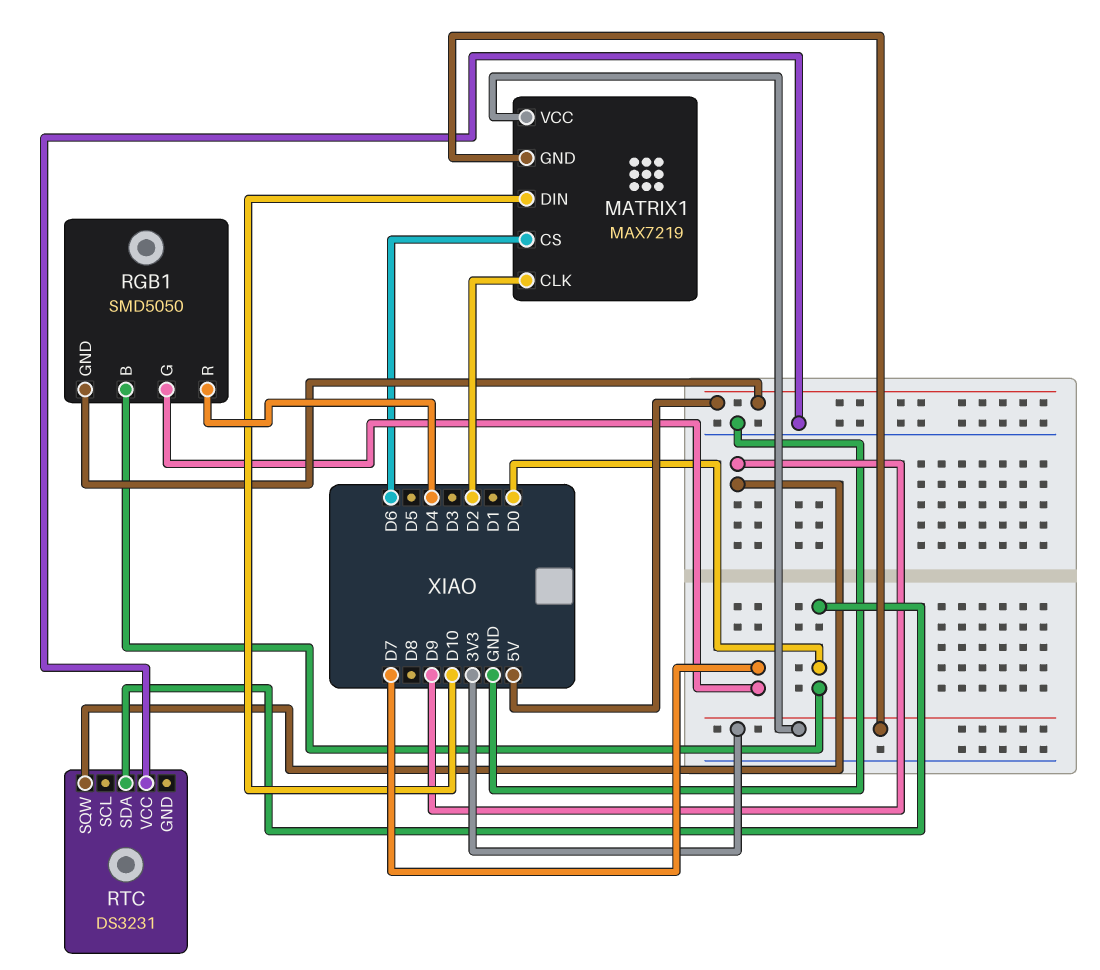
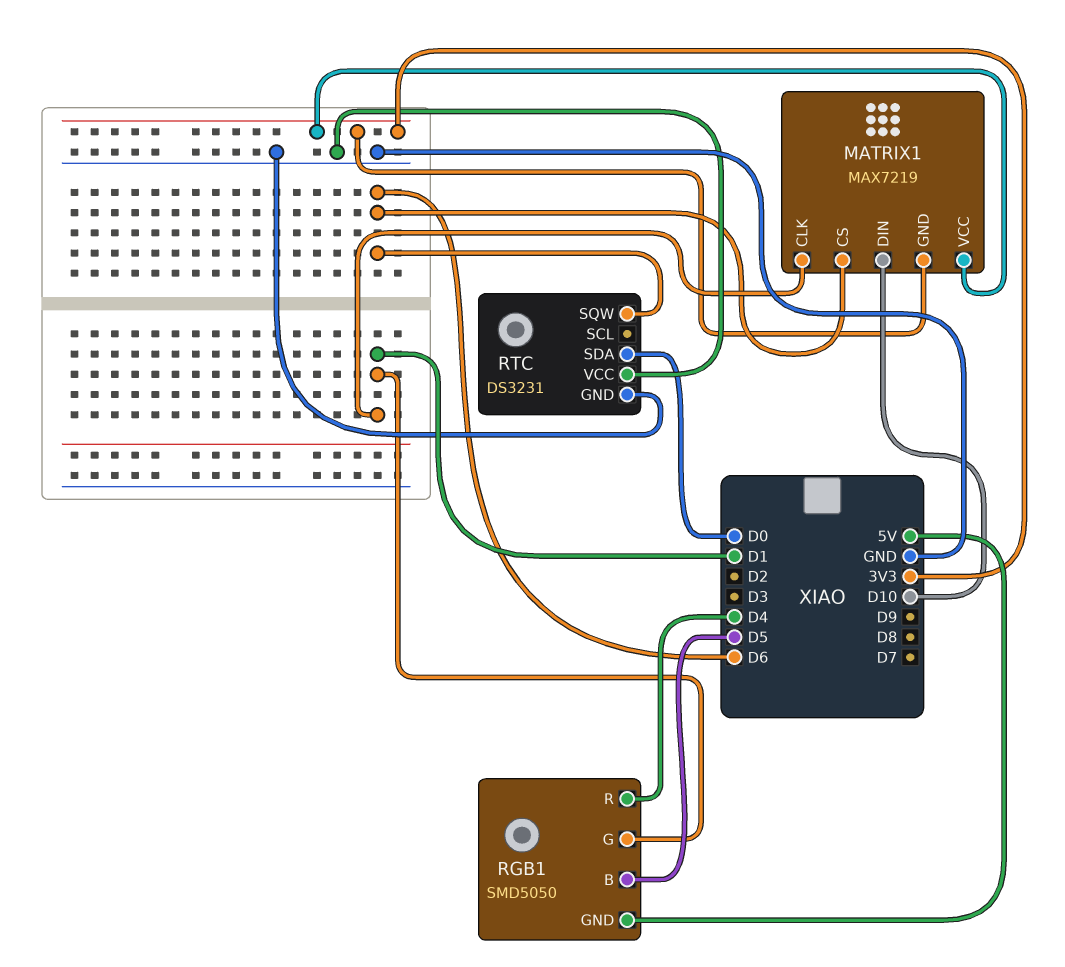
MATRIX1 pin CLK: D2 -> D1
RGB1 pin B: D0 -> D5
RGB1 pin G: D7 -> D1
RTC pin GND: none -> GND
RTC pin SQW: D9 -> D6

